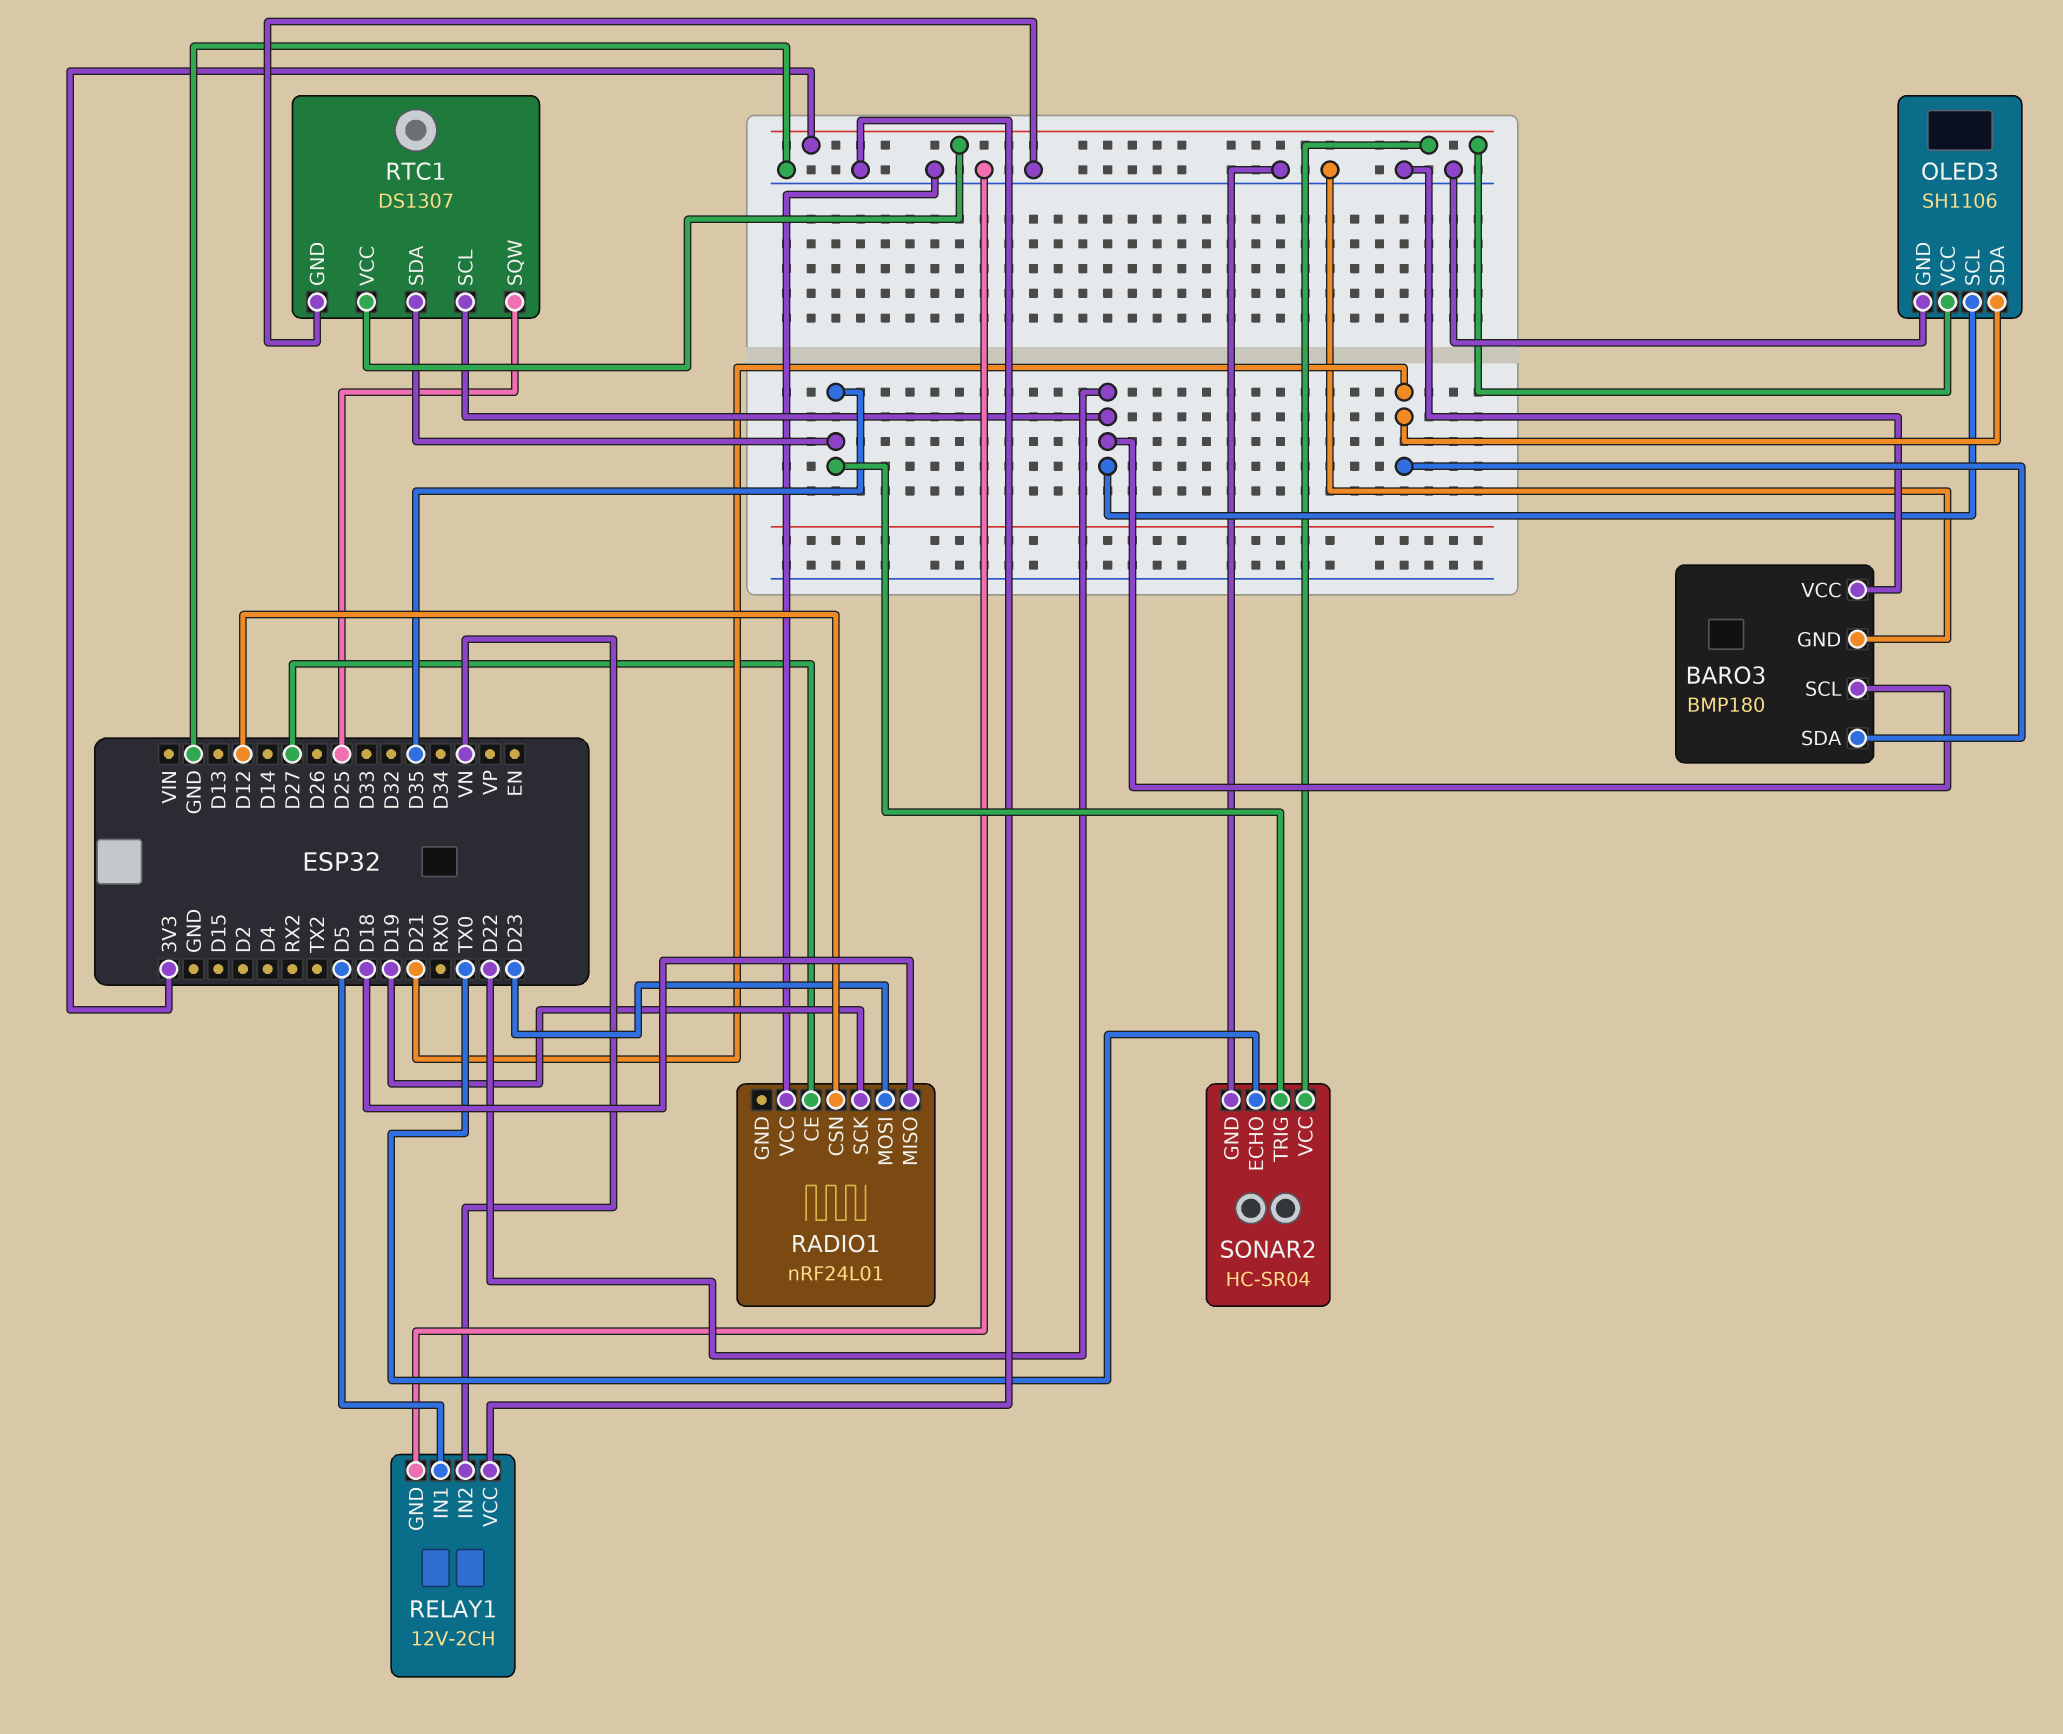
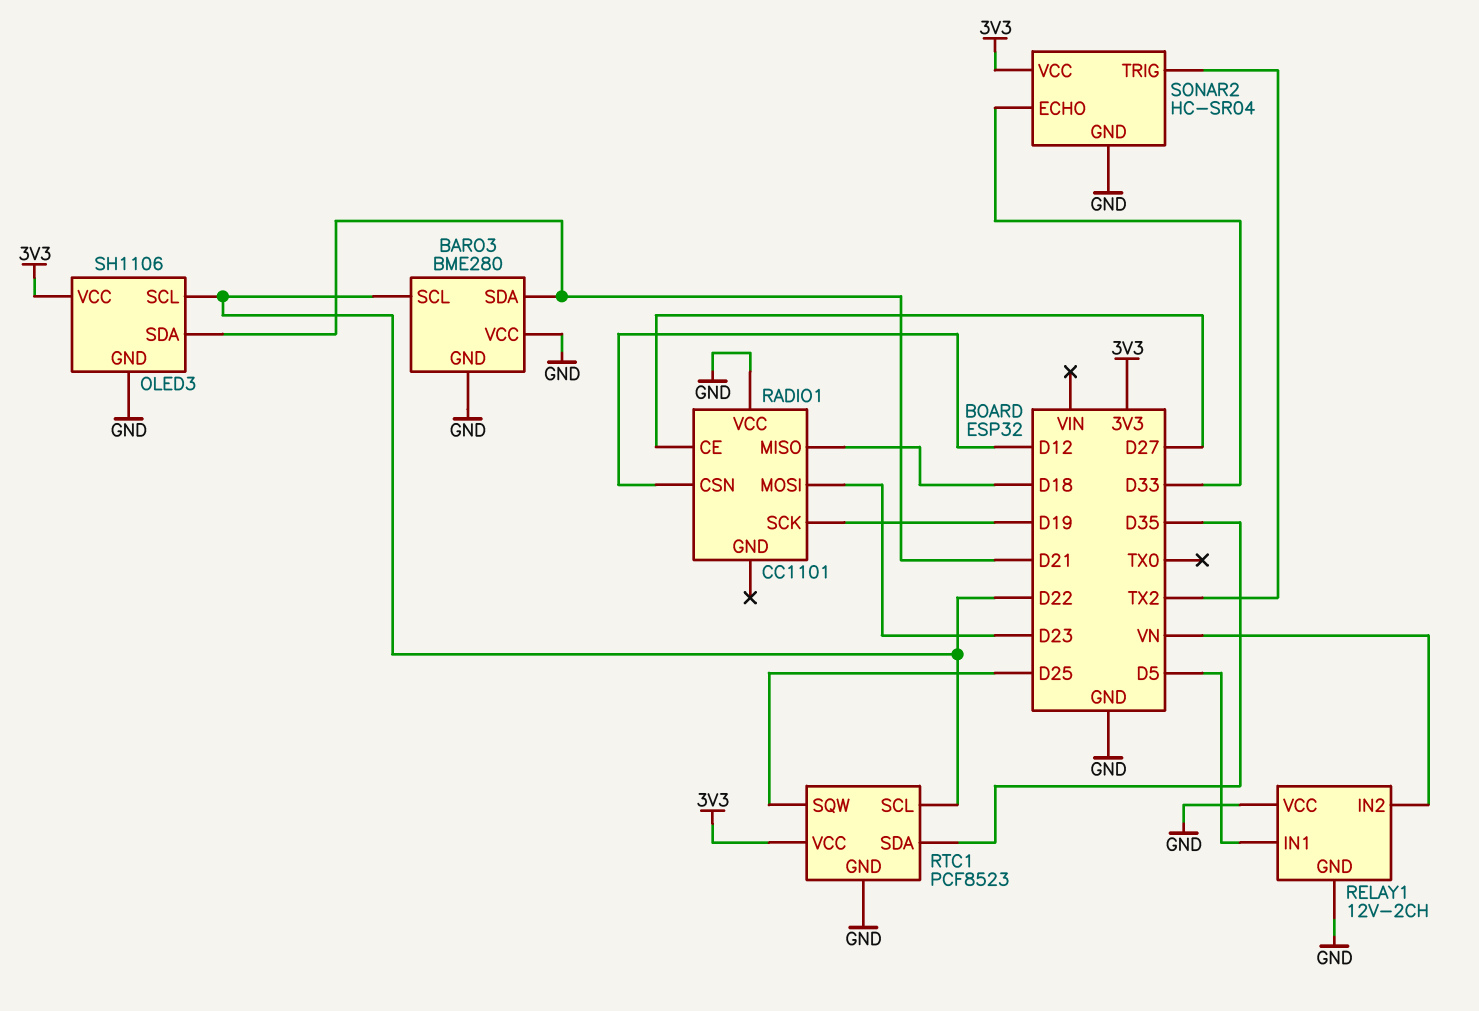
BARO3: BMP180 -> BME280
RADIO1: nRF24L01 -> CC1101
RTC1: DS1307 -> PCF8523
SONAR2 pin ECHO: TX0 -> D33
SONAR2 pin TRIG: D35 -> TX2

